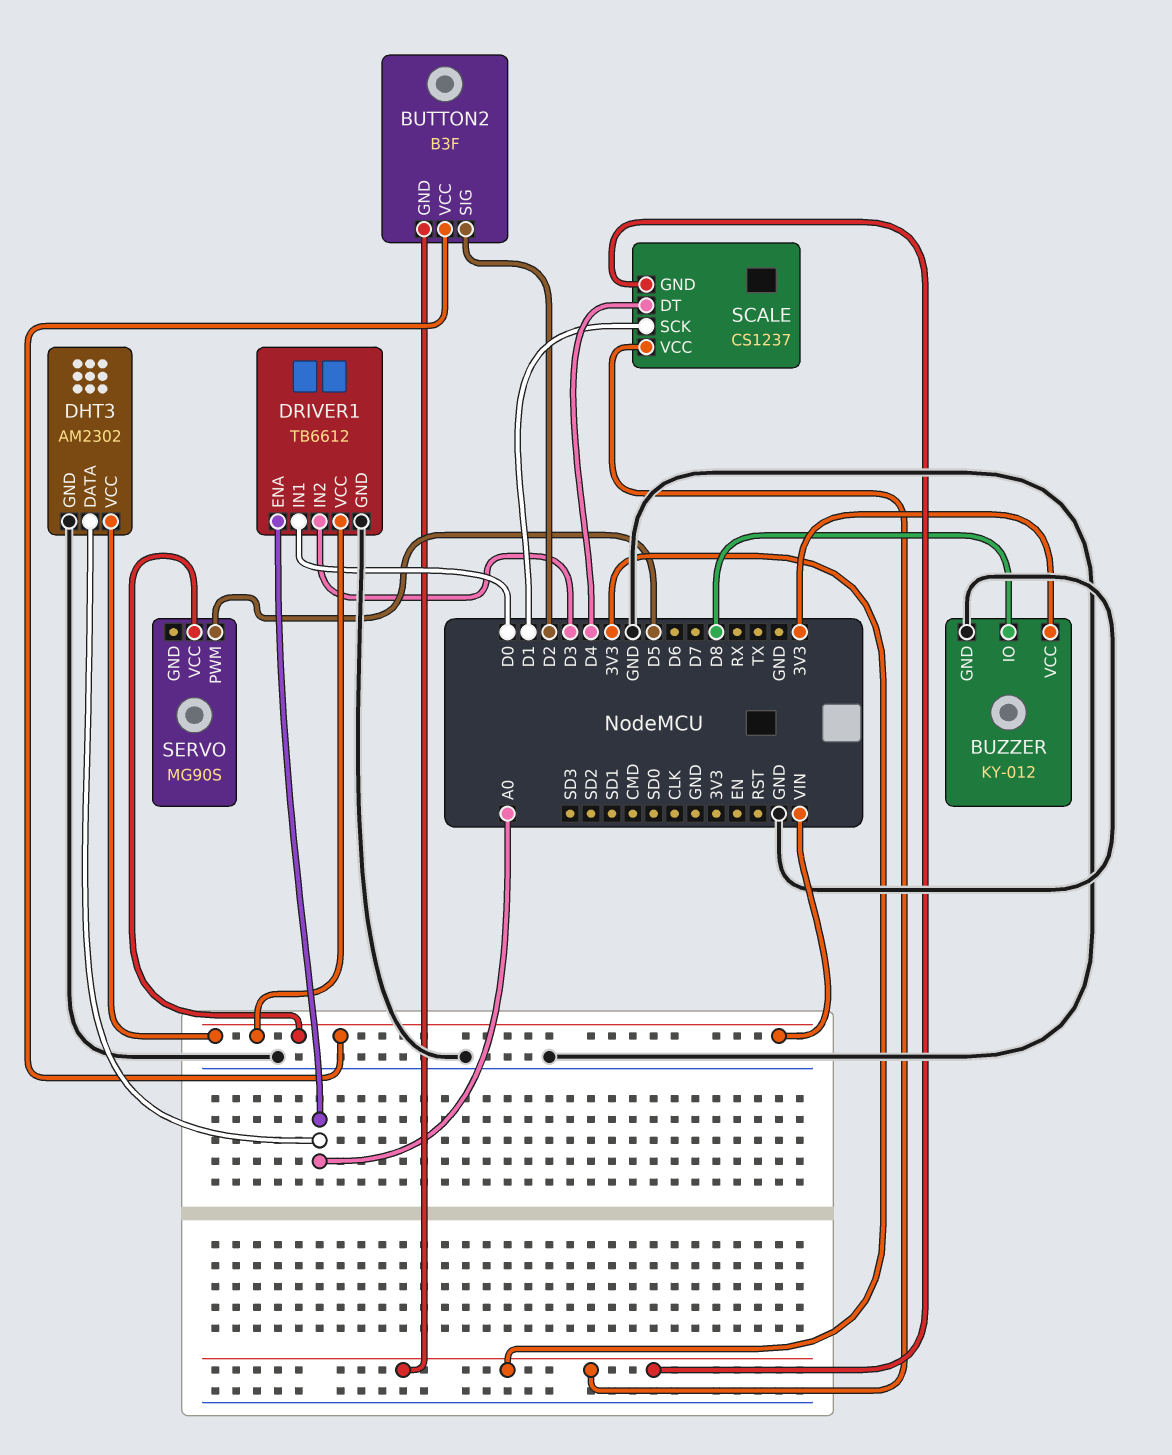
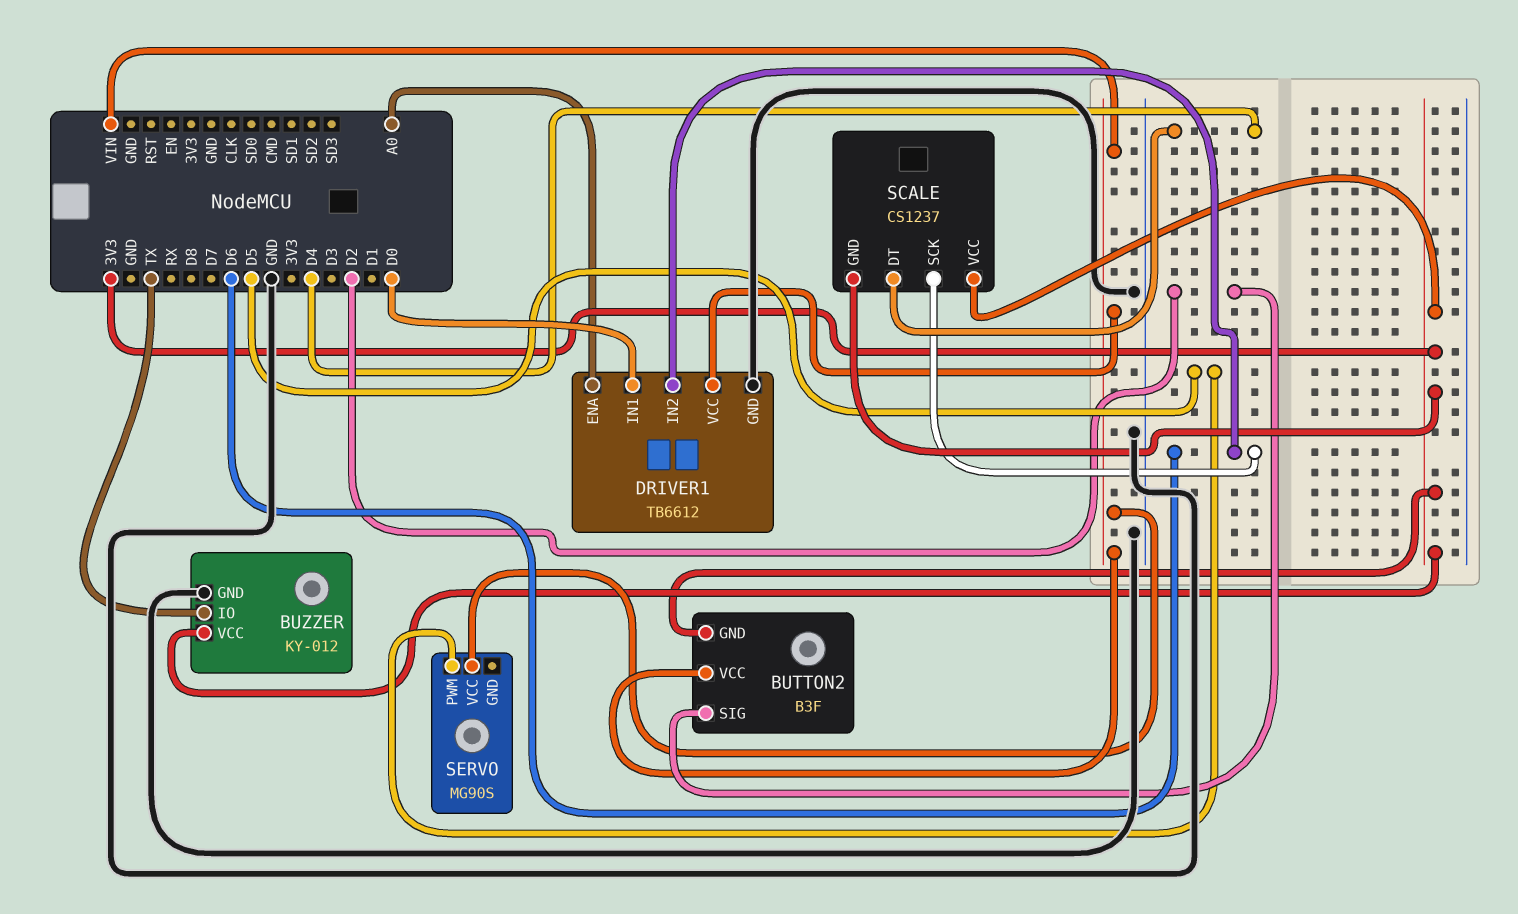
BUZZER pin IO: D8 -> TX
DHT3: AM2302 -> none
DHT3 pin DATA: A0 -> none
DHT3 pin GND: GND -> none
DHT3 pin VCC: VIN -> none
DRIVER1 pin IN2: D3 -> D6
SCALE pin SCK: D1 -> D6

